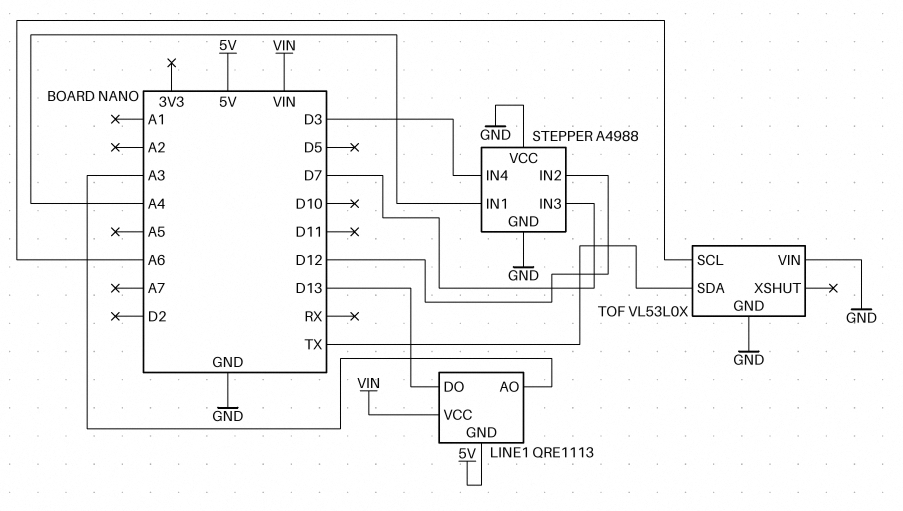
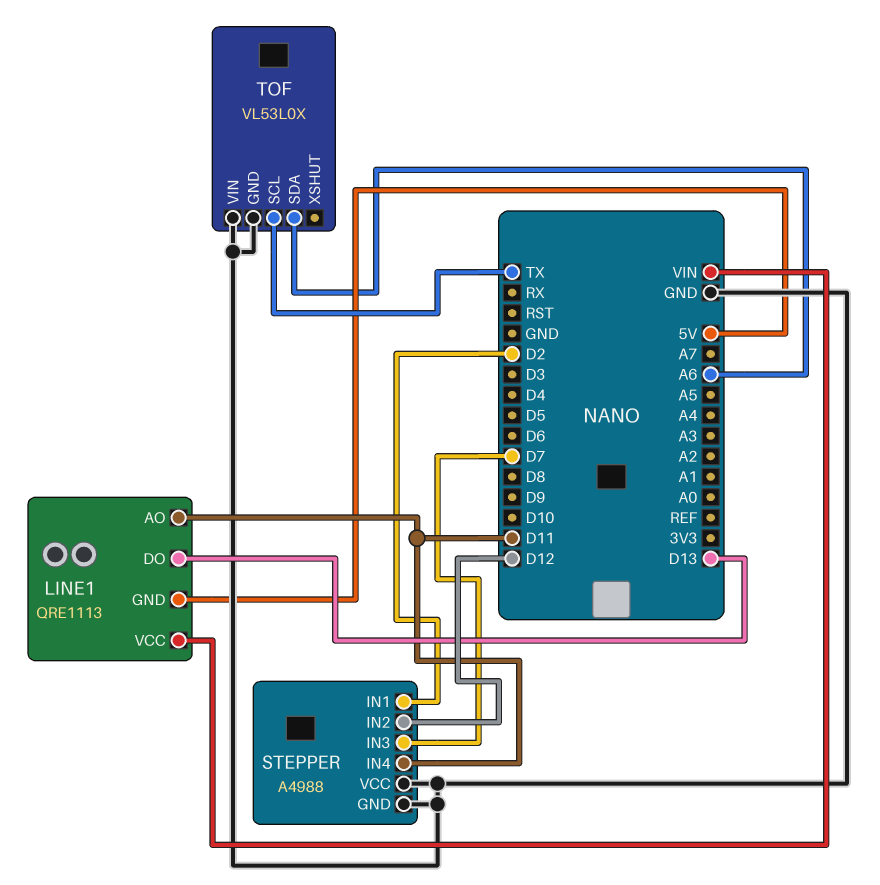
LINE1 pin AO: A3 -> D11
STEPPER pin IN1: A4 -> D2
STEPPER pin IN4: D3 -> D11
TOF pin SCL: A6 -> TX
TOF pin SDA: TX -> A6

